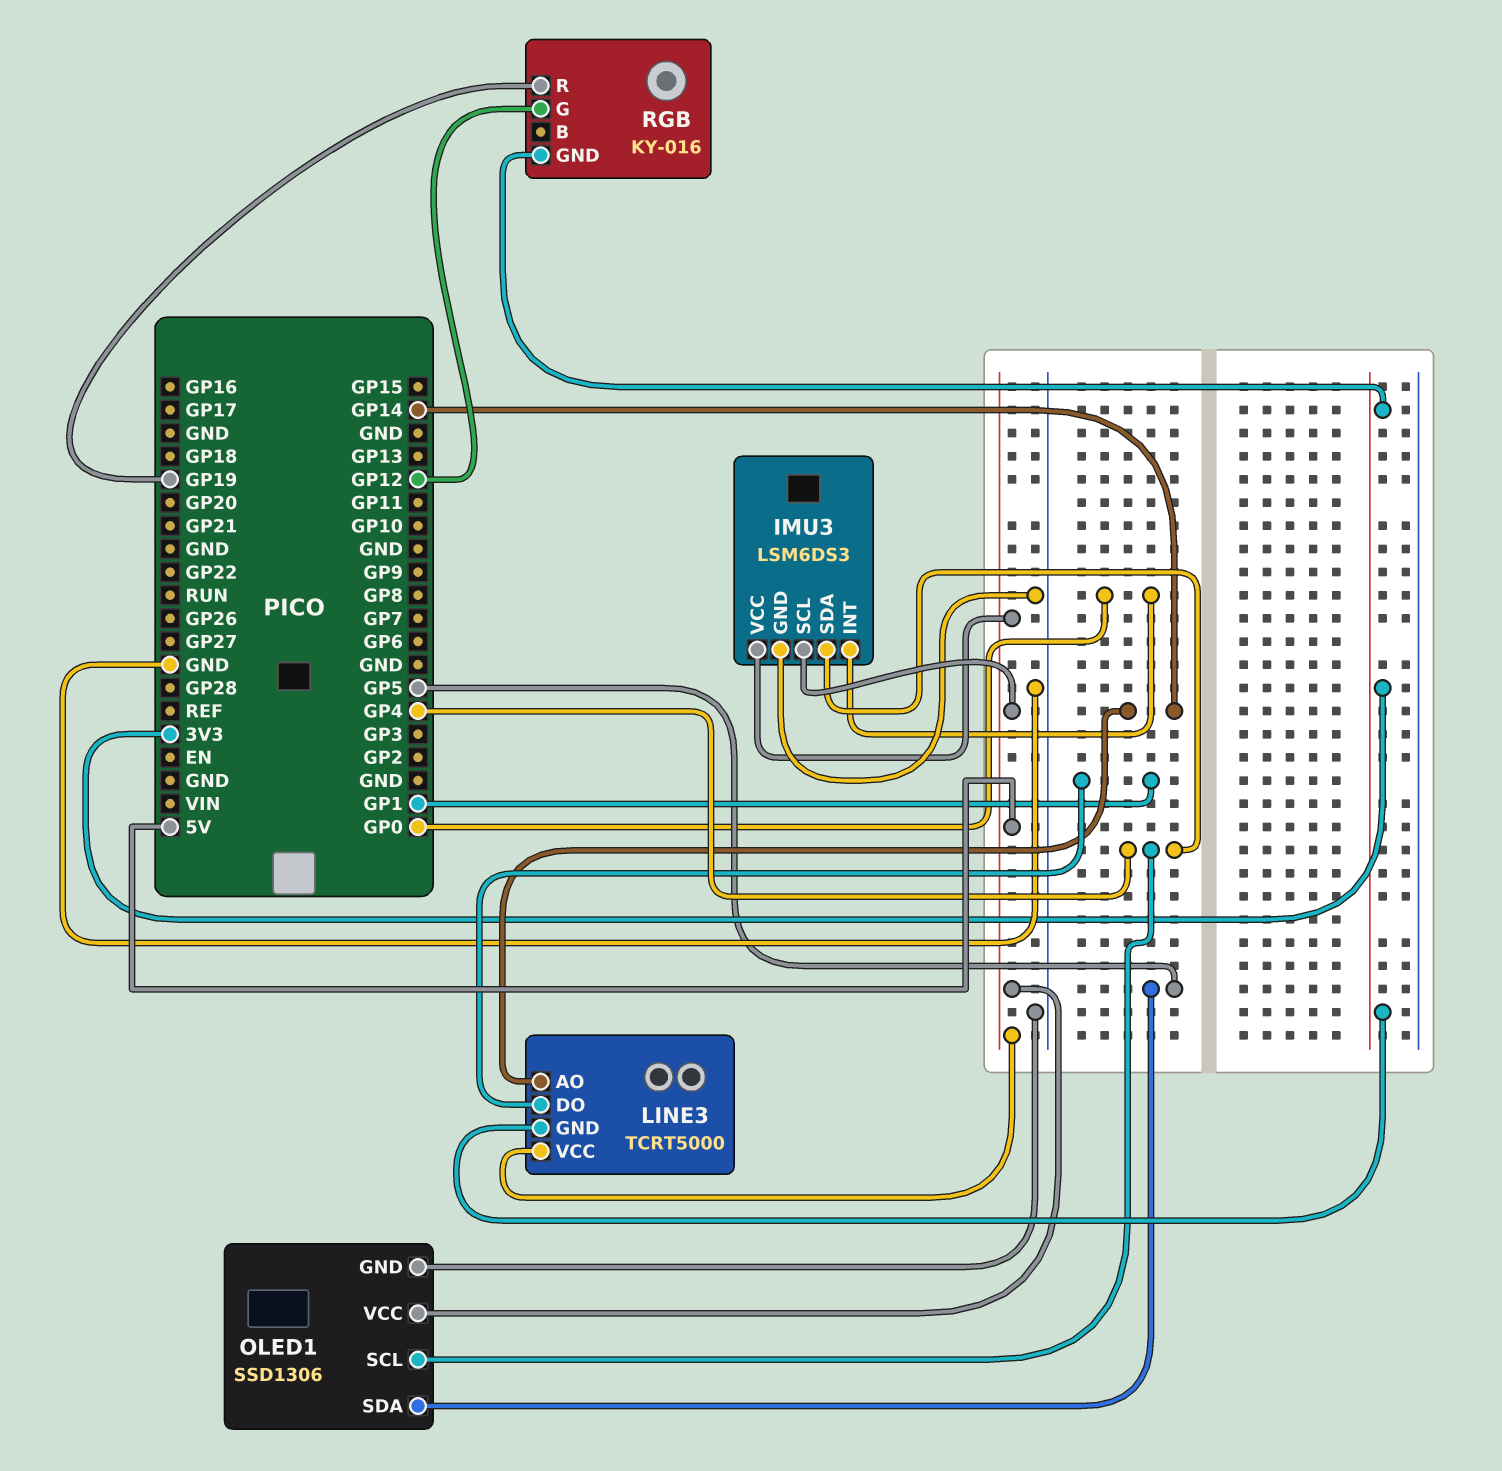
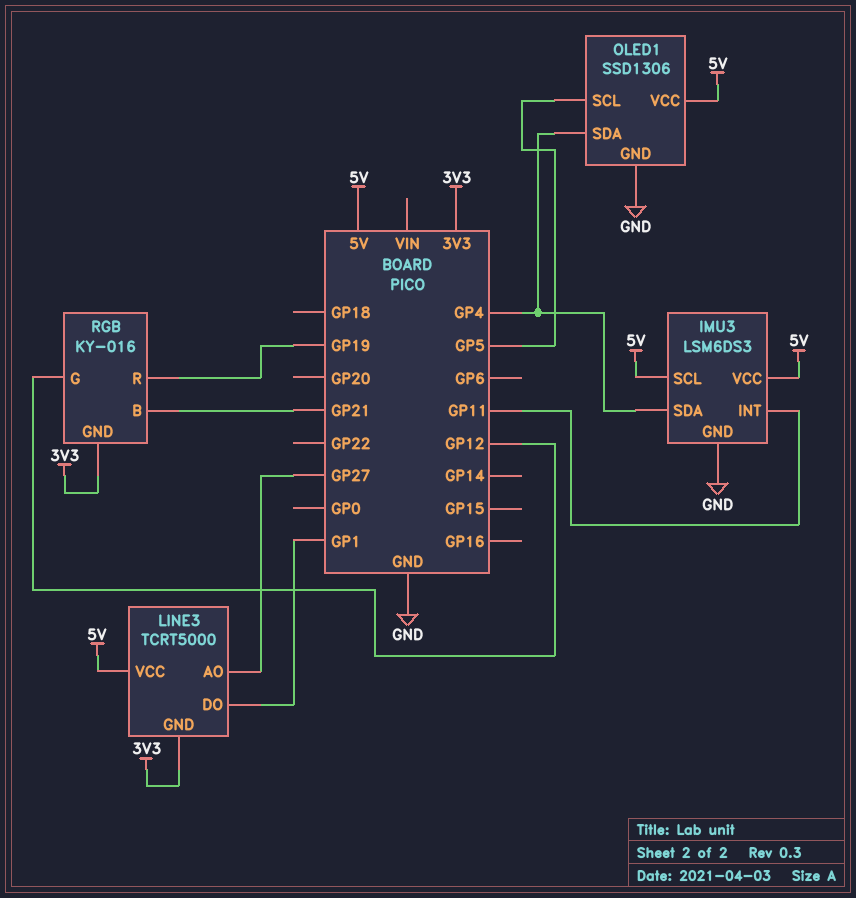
IMU3 pin INT: GP0 -> GP11
LINE3 pin AO: GP14 -> GP27
OLED1 pin SCL: GP4 -> GP5
OLED1 pin SDA: GP5 -> GP4
RGB pin B: none -> GP21

